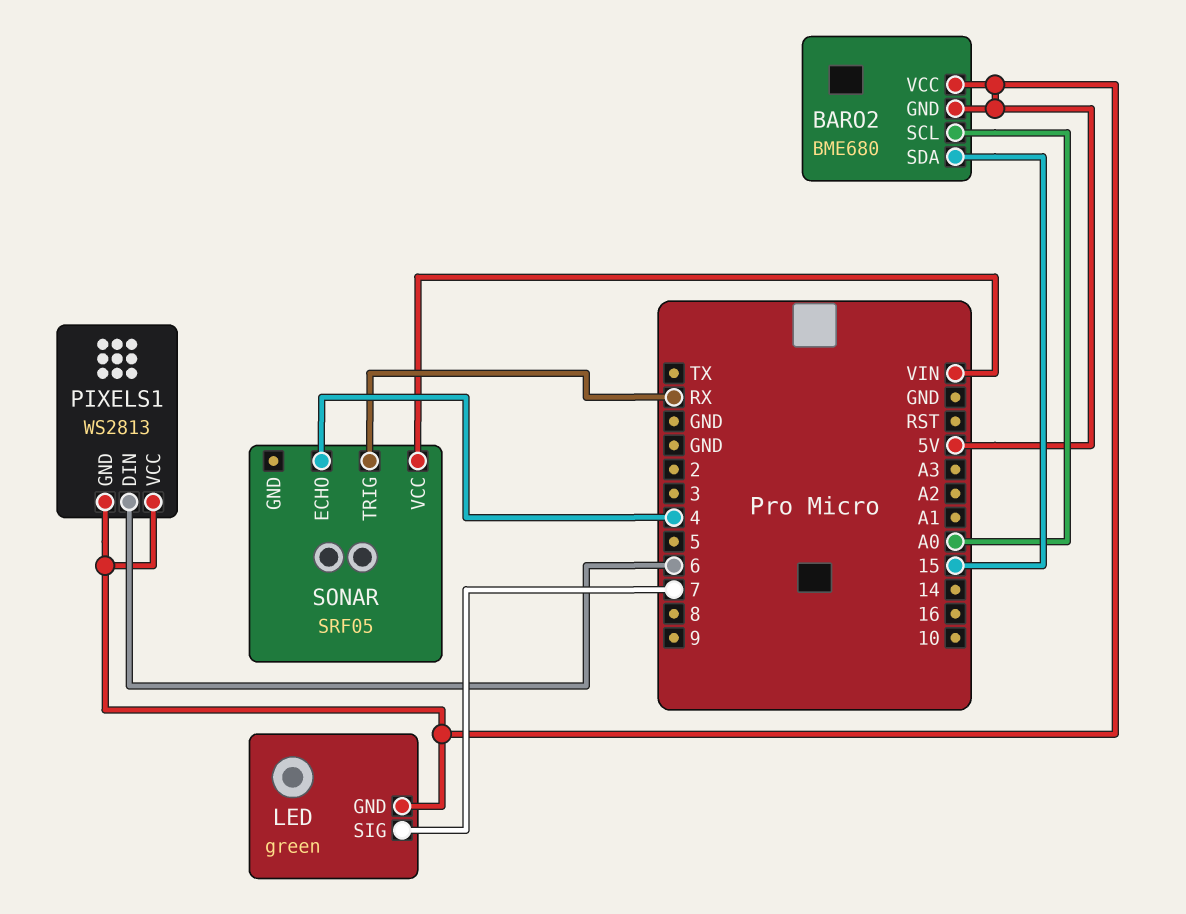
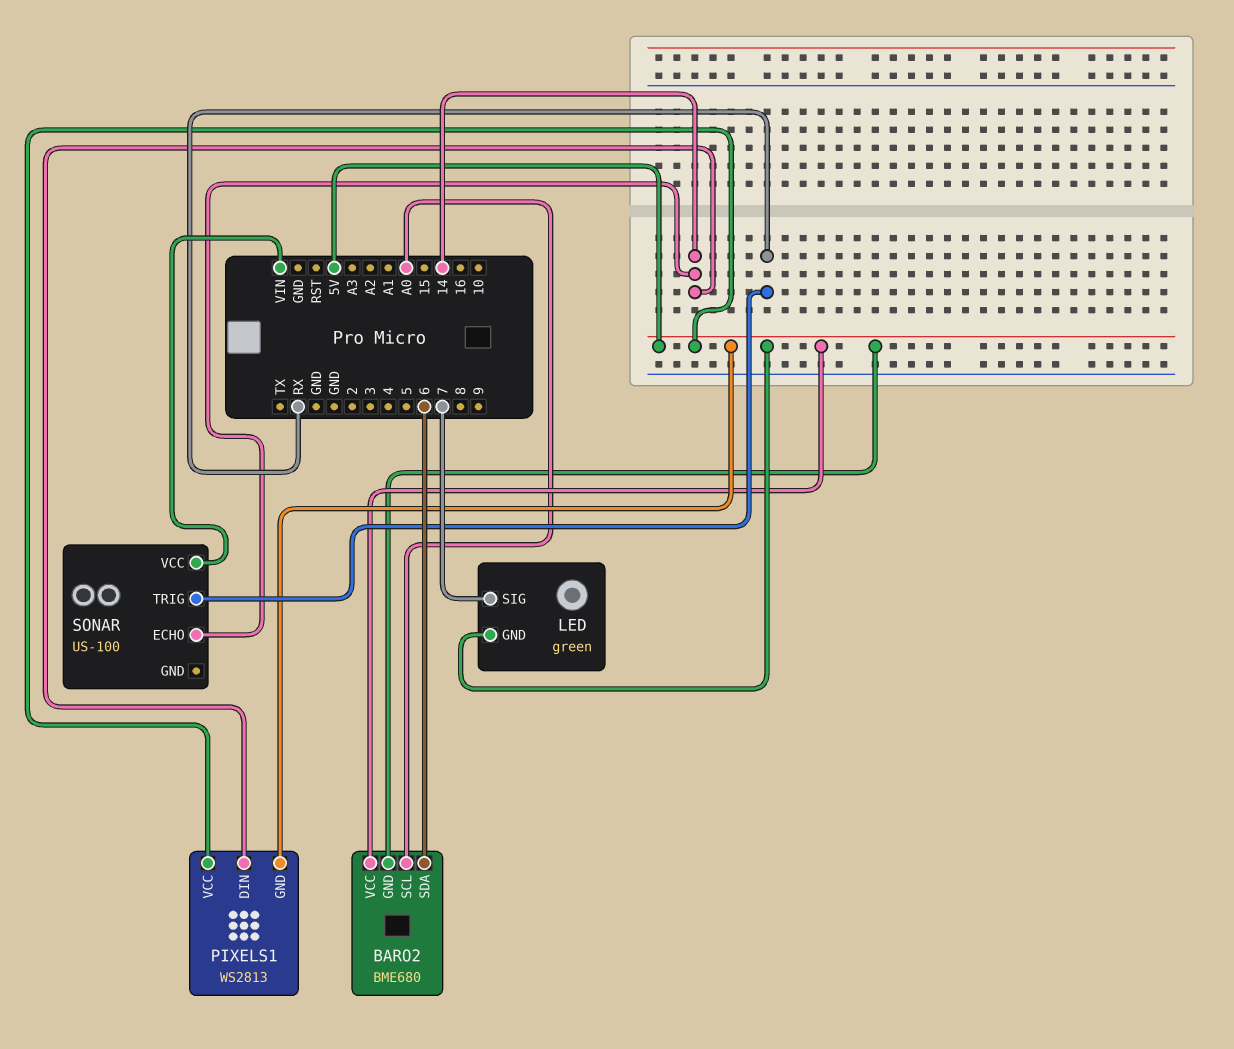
BARO2 pin SDA: 15 -> 6
PIXELS1 pin DIN: 6 -> 14
SONAR: SRF05 -> US-100
SONAR pin ECHO: 4 -> 14

